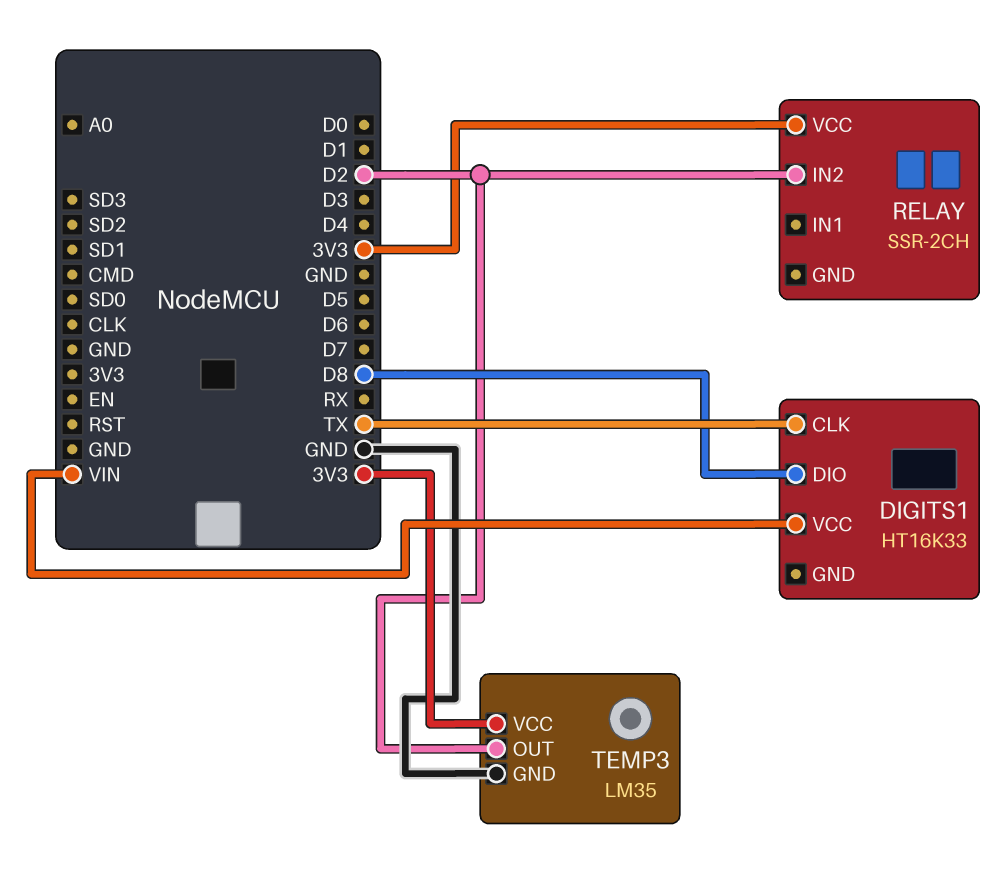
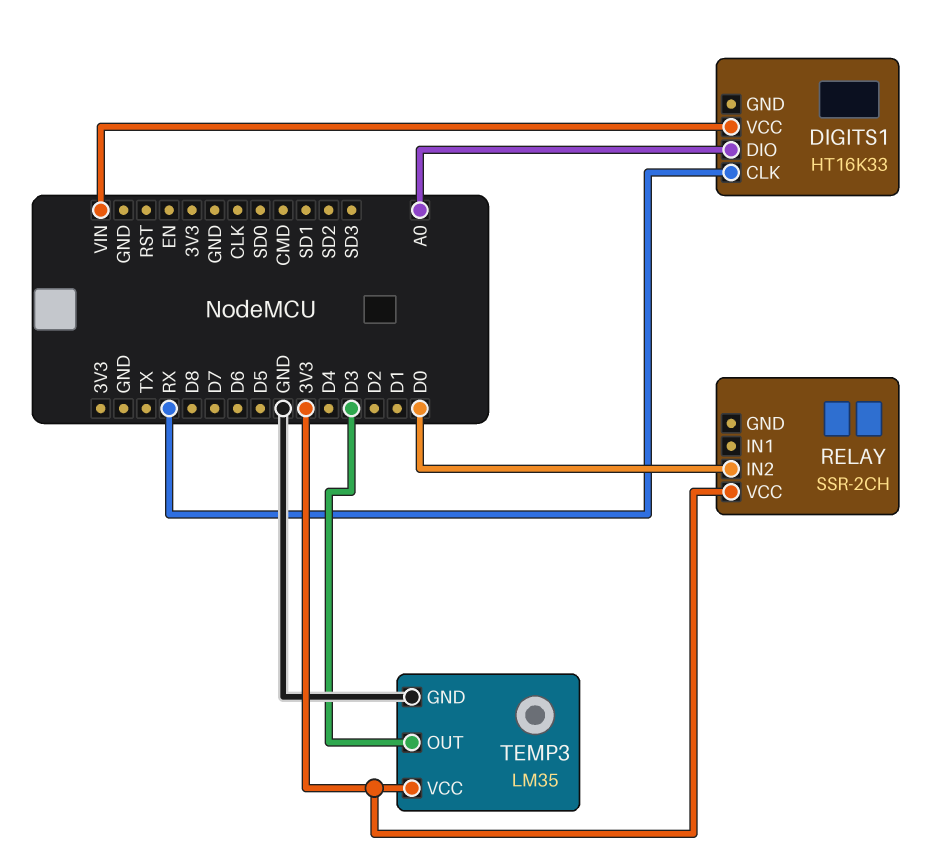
DIGITS1 pin CLK: TX -> RX
DIGITS1 pin DIO: D8 -> A0
RELAY pin IN2: D2 -> D0
TEMP3 pin OUT: D2 -> D3

